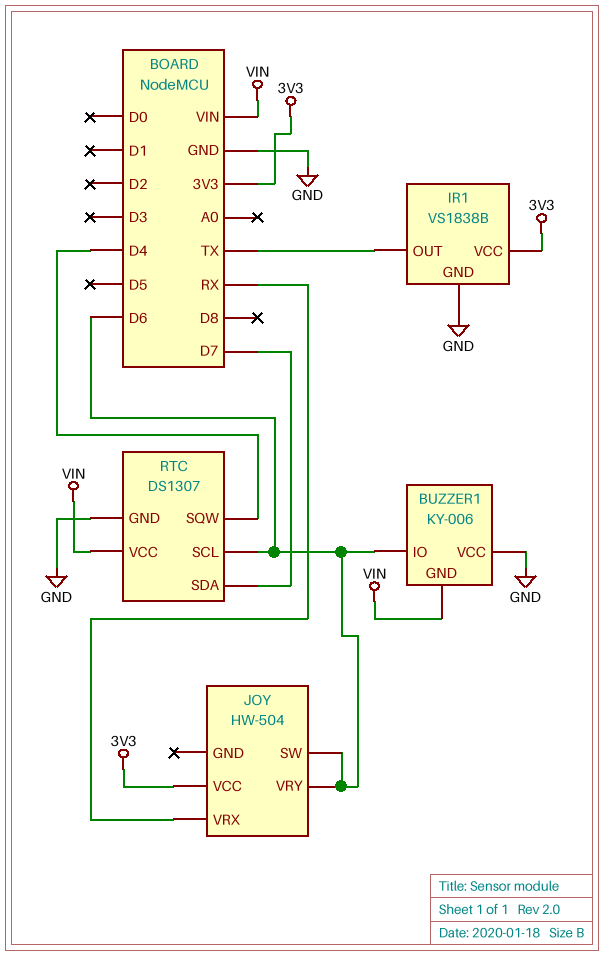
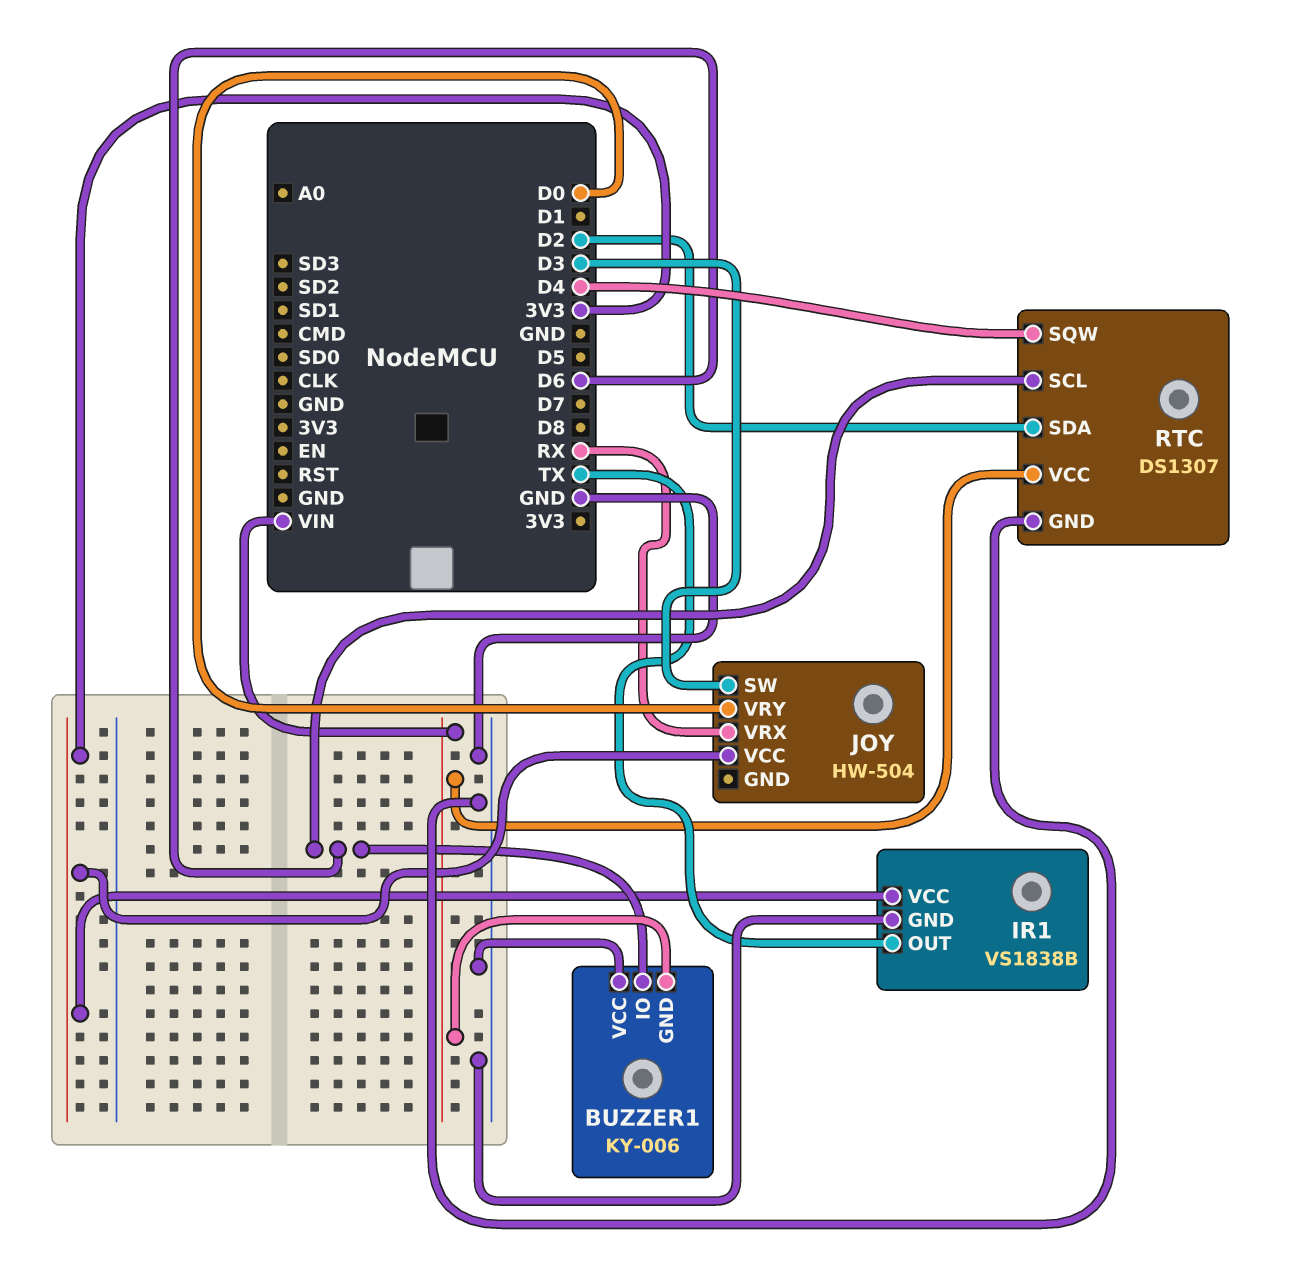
JOY pin SW: D6 -> D3
JOY pin VRY: D6 -> D0
RTC pin SDA: D7 -> D2

